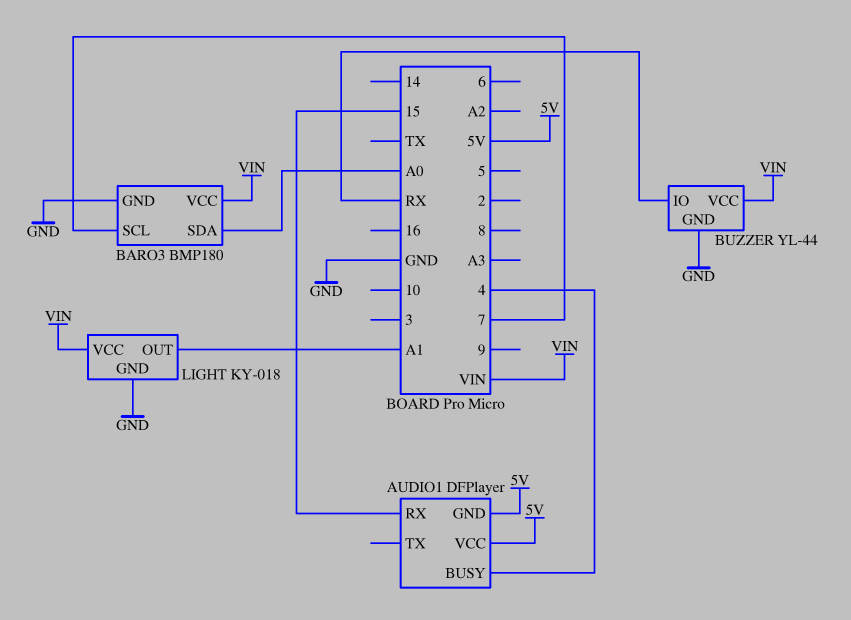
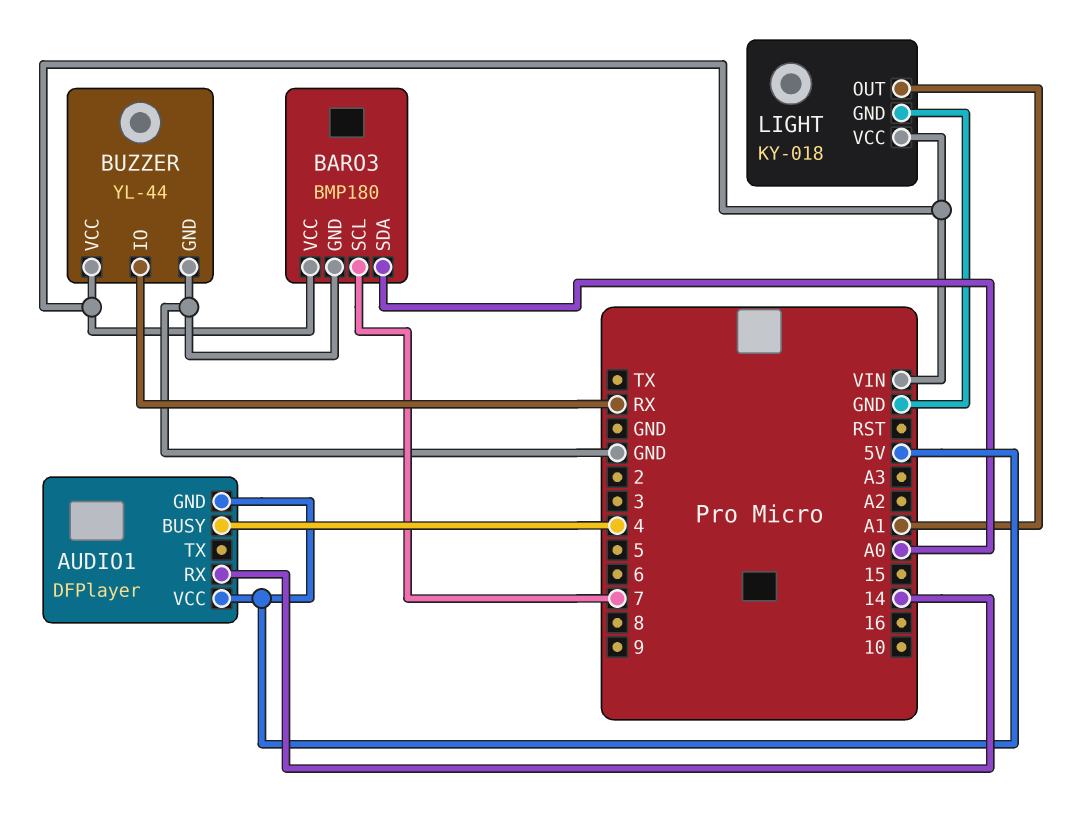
AUDIO1 pin RX: 15 -> 14

